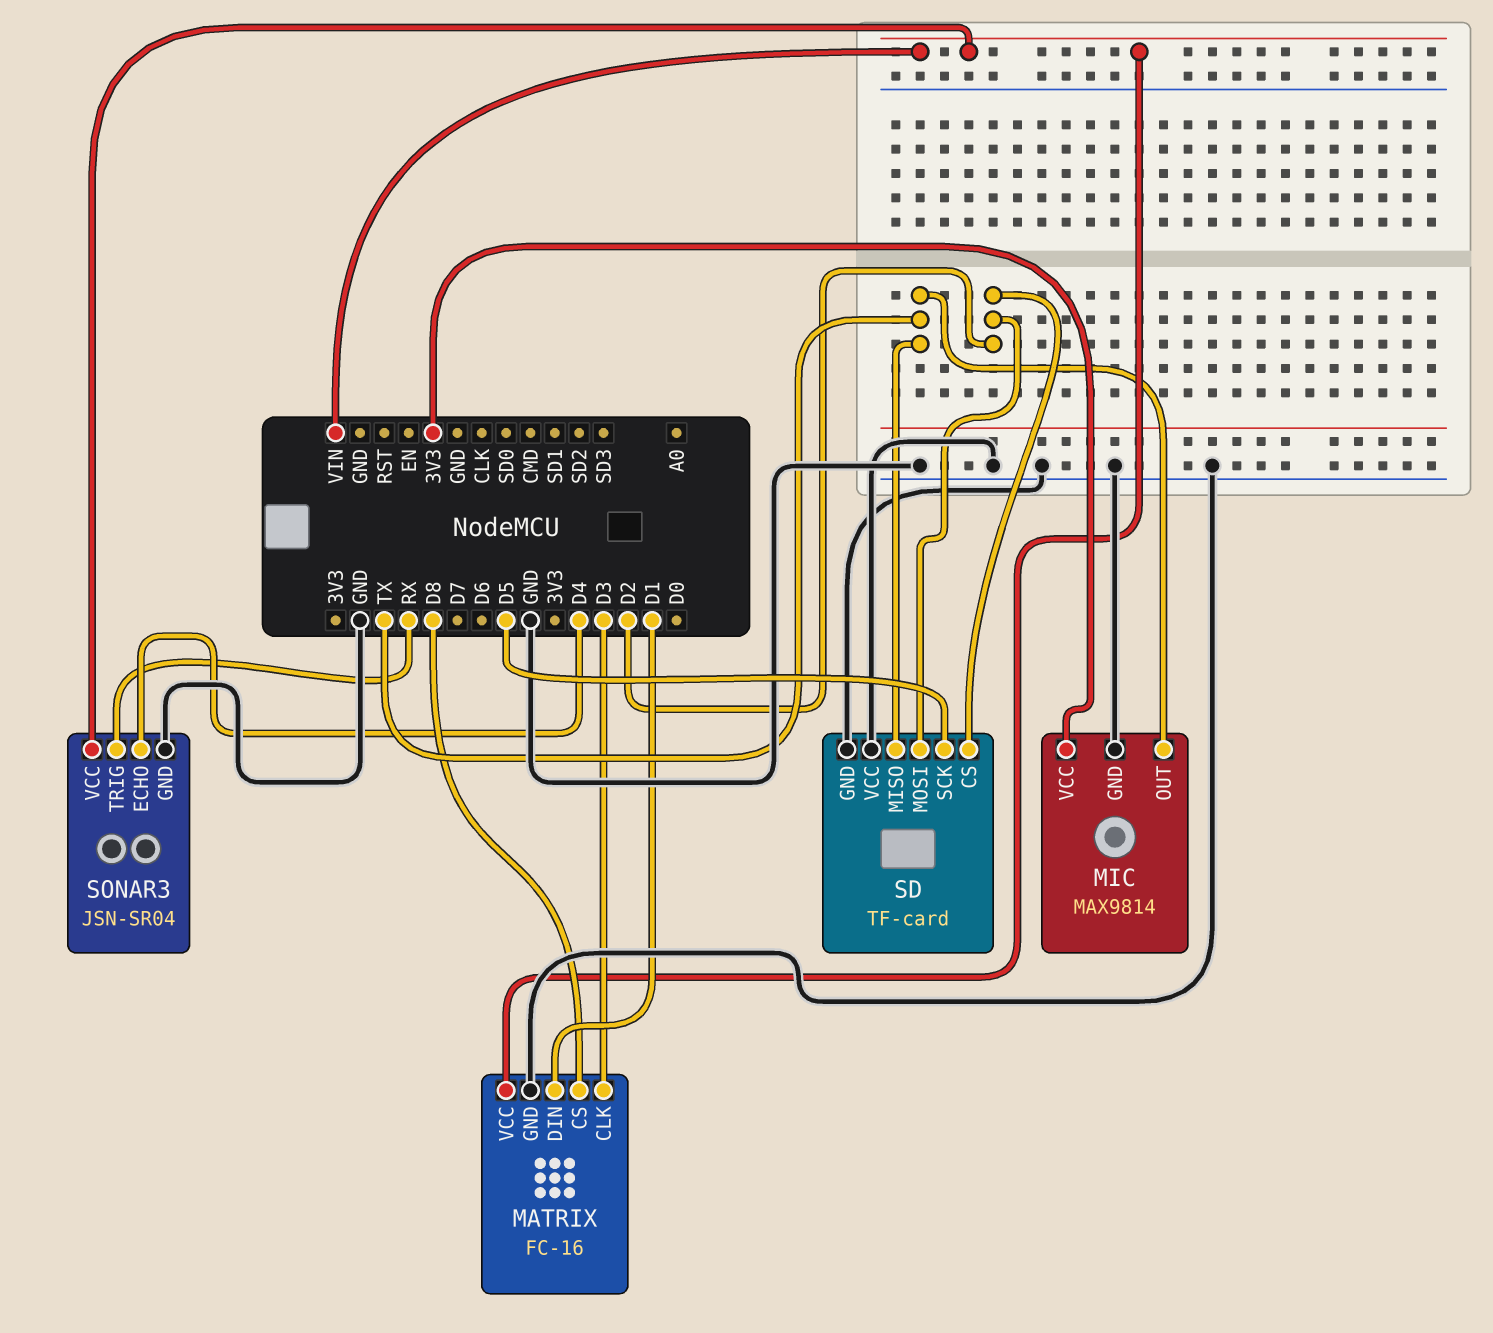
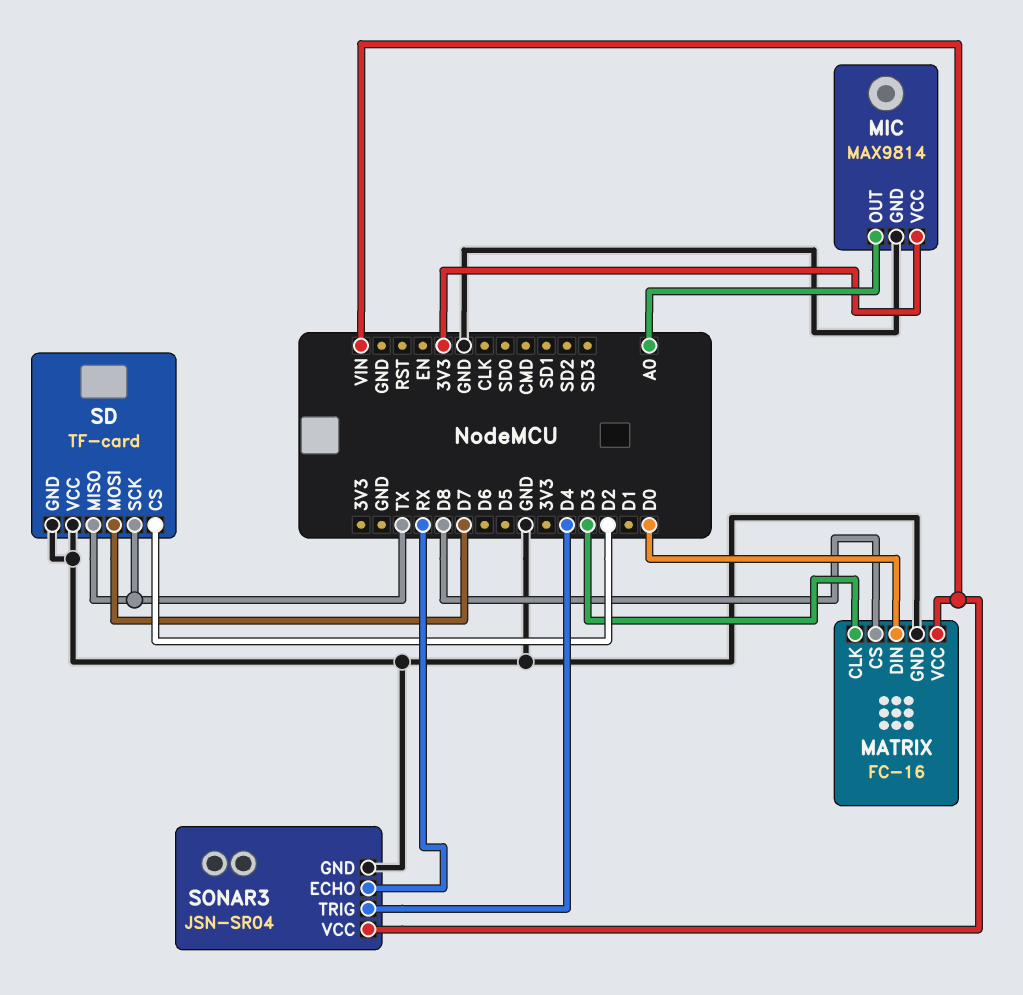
MATRIX pin DIN: D1 -> D0
MIC pin OUT: TX -> A0
SD pin MOSI: D2 -> D7
SD pin SCK: D5 -> TX
SONAR3 pin ECHO: D4 -> RX
SONAR3 pin TRIG: RX -> D4

